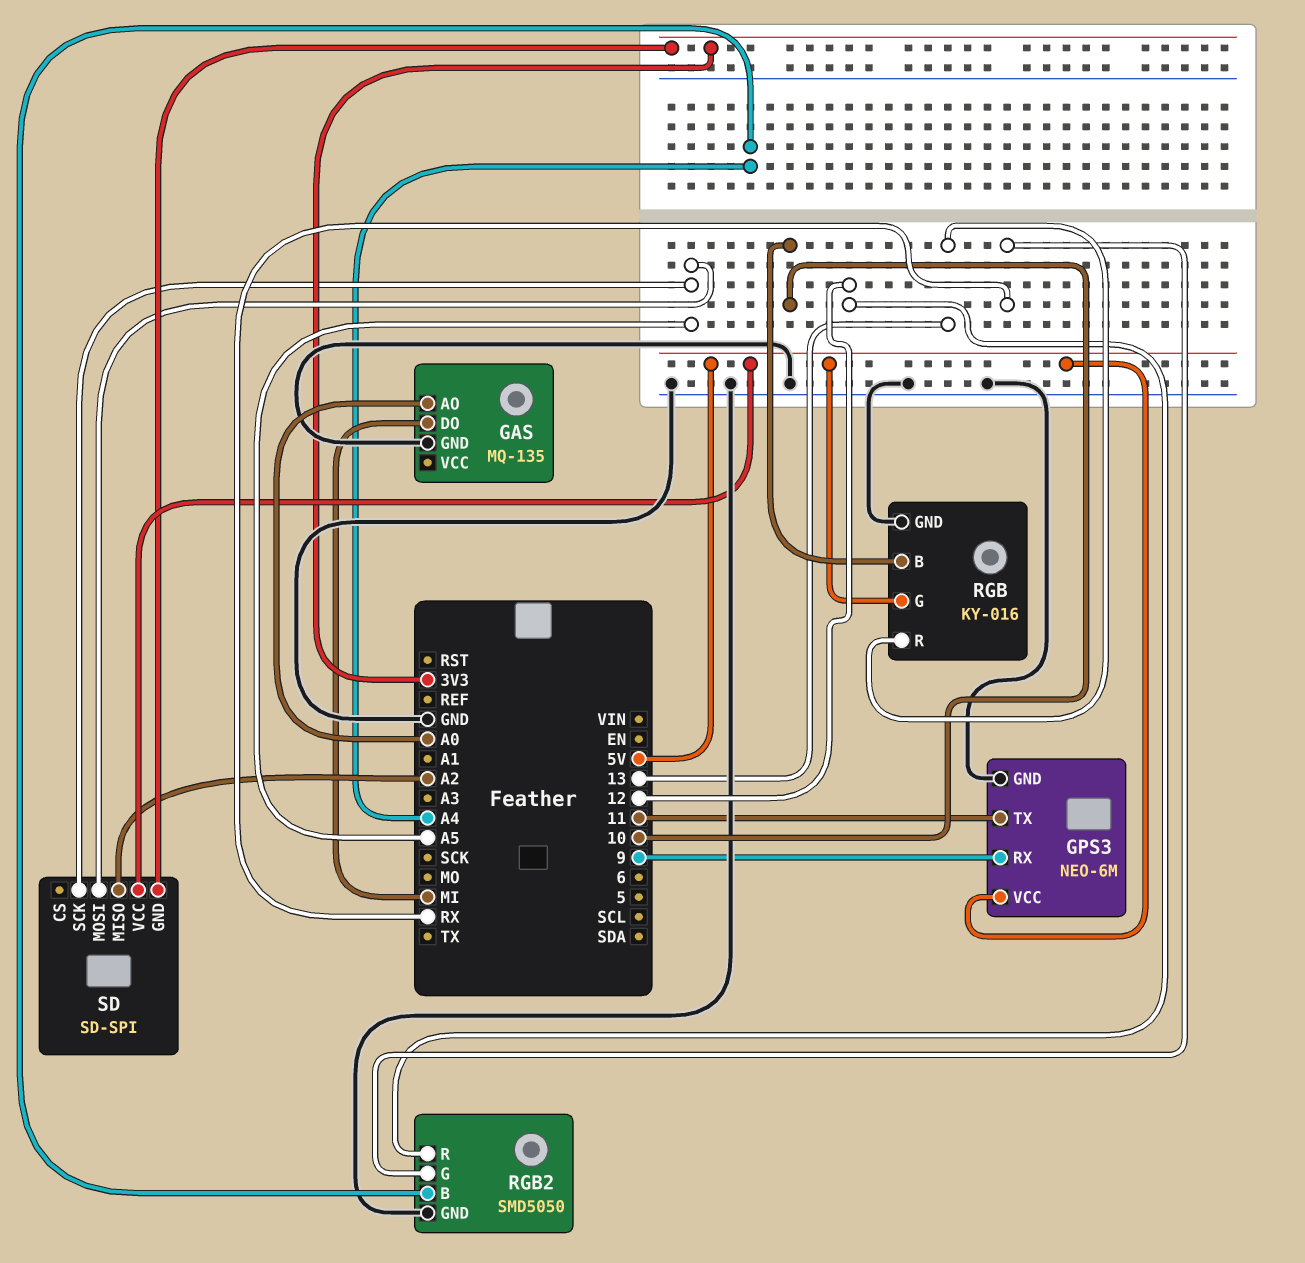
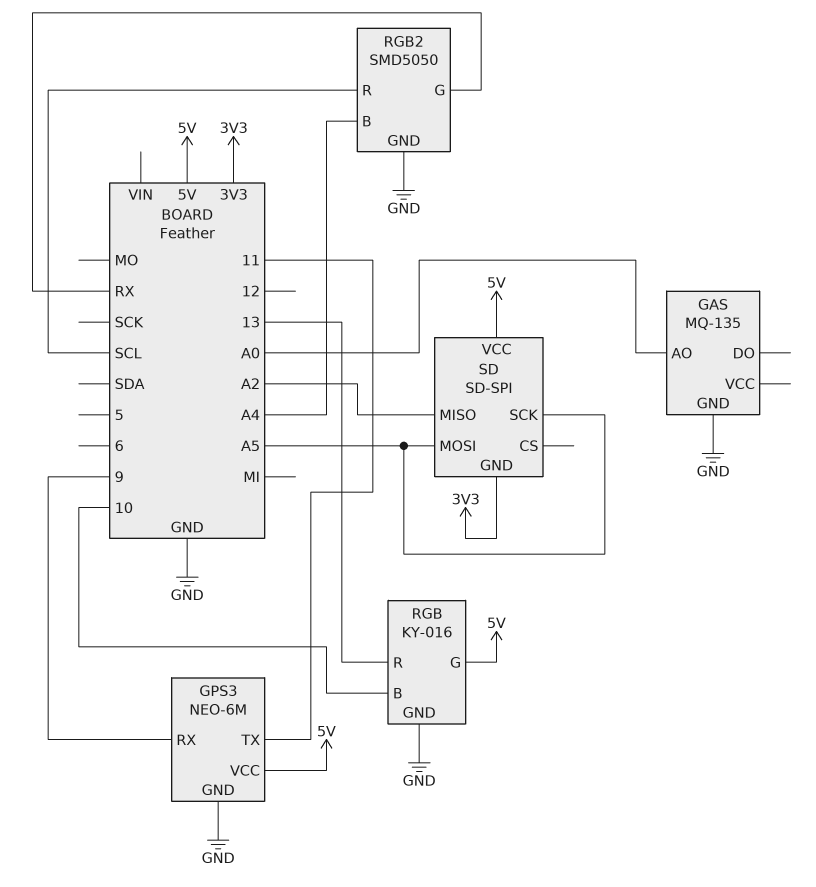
GAS pin DO: MI -> none
RGB2 pin R: 12 -> SCL

